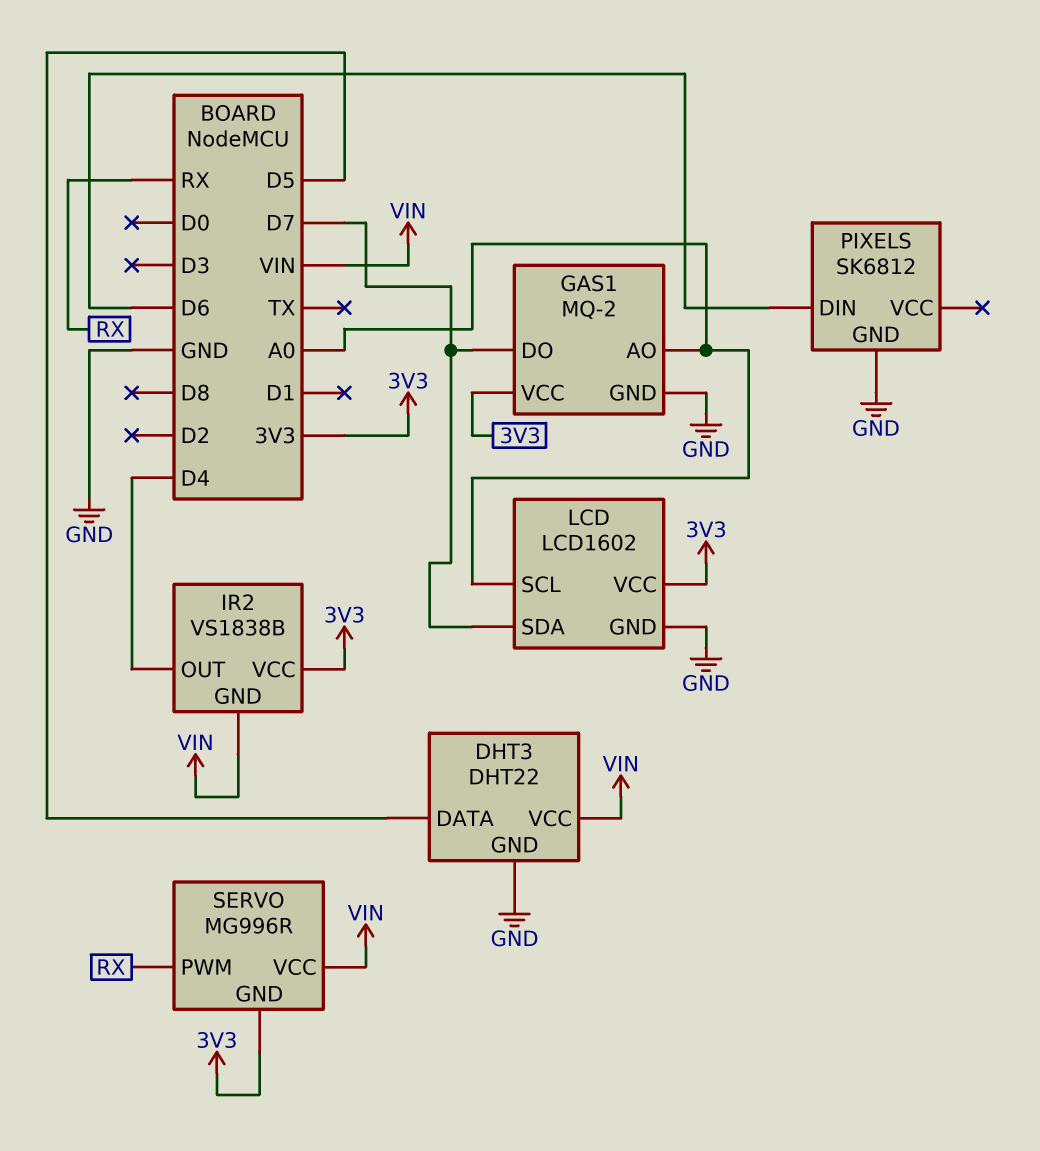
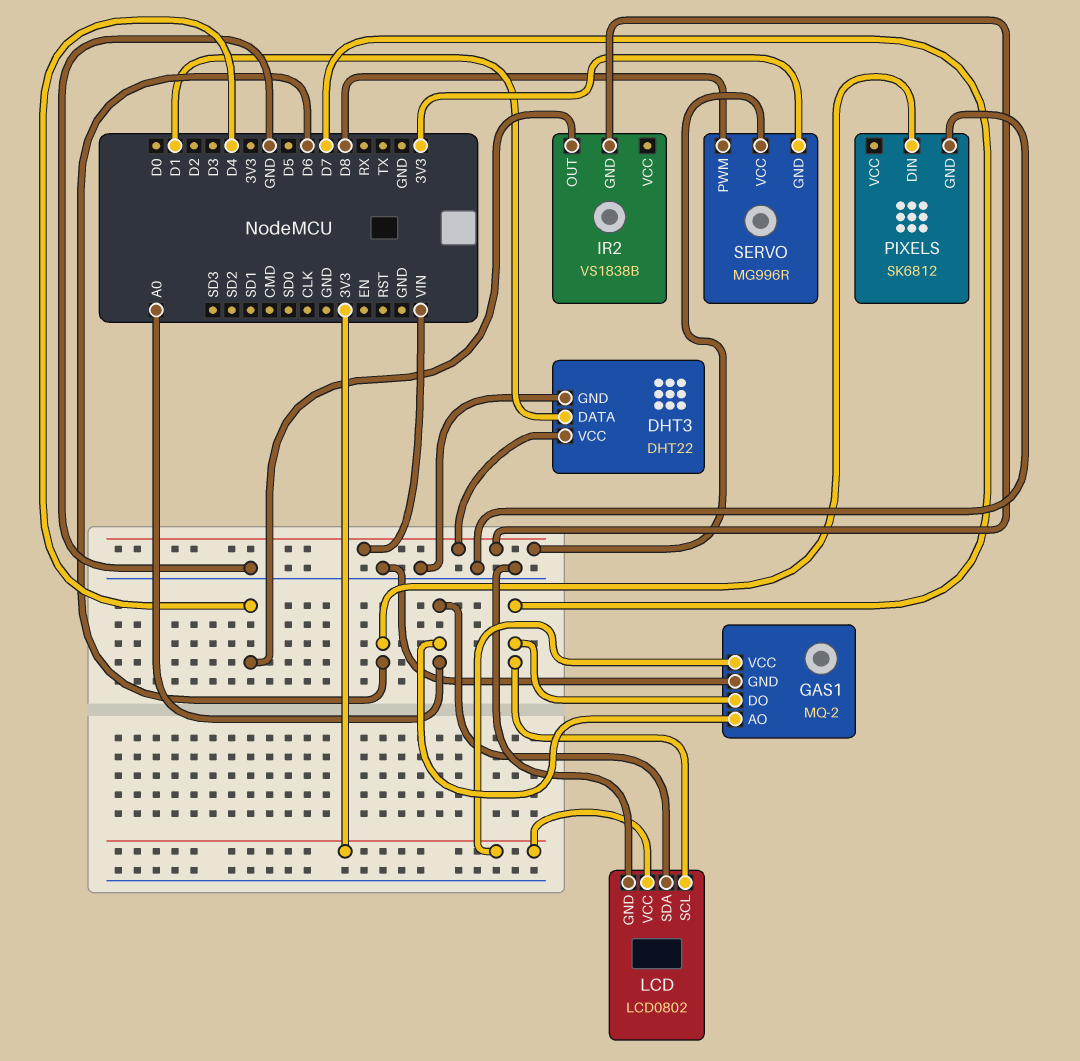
DHT3 pin DATA: D5 -> D1
IR2 pin VCC: 3V3 -> none
LCD: LCD1602 -> LCD0802
LCD pin SCL: A0 -> D7
LCD pin SDA: D7 -> A0
SERVO pin PWM: RX -> D8

